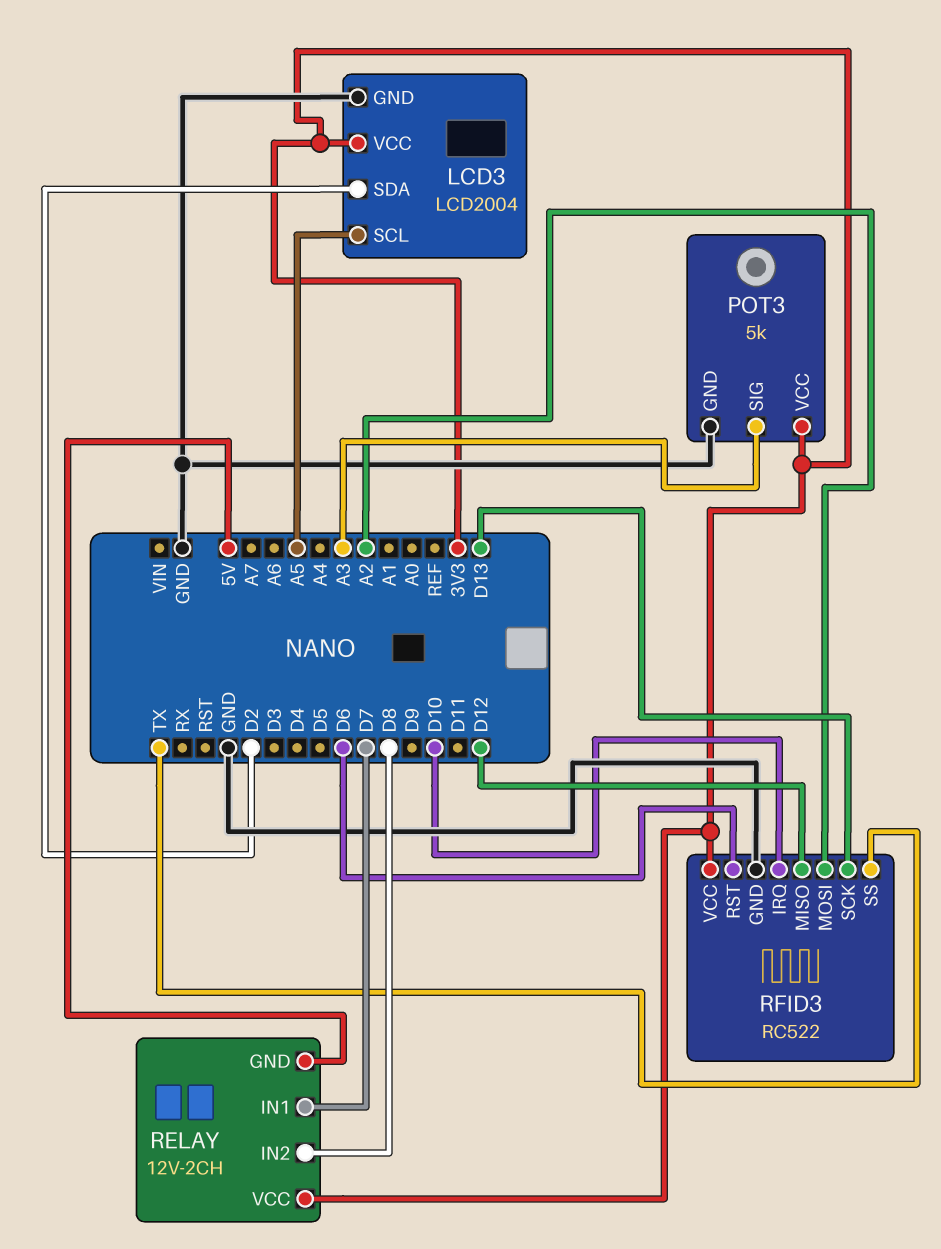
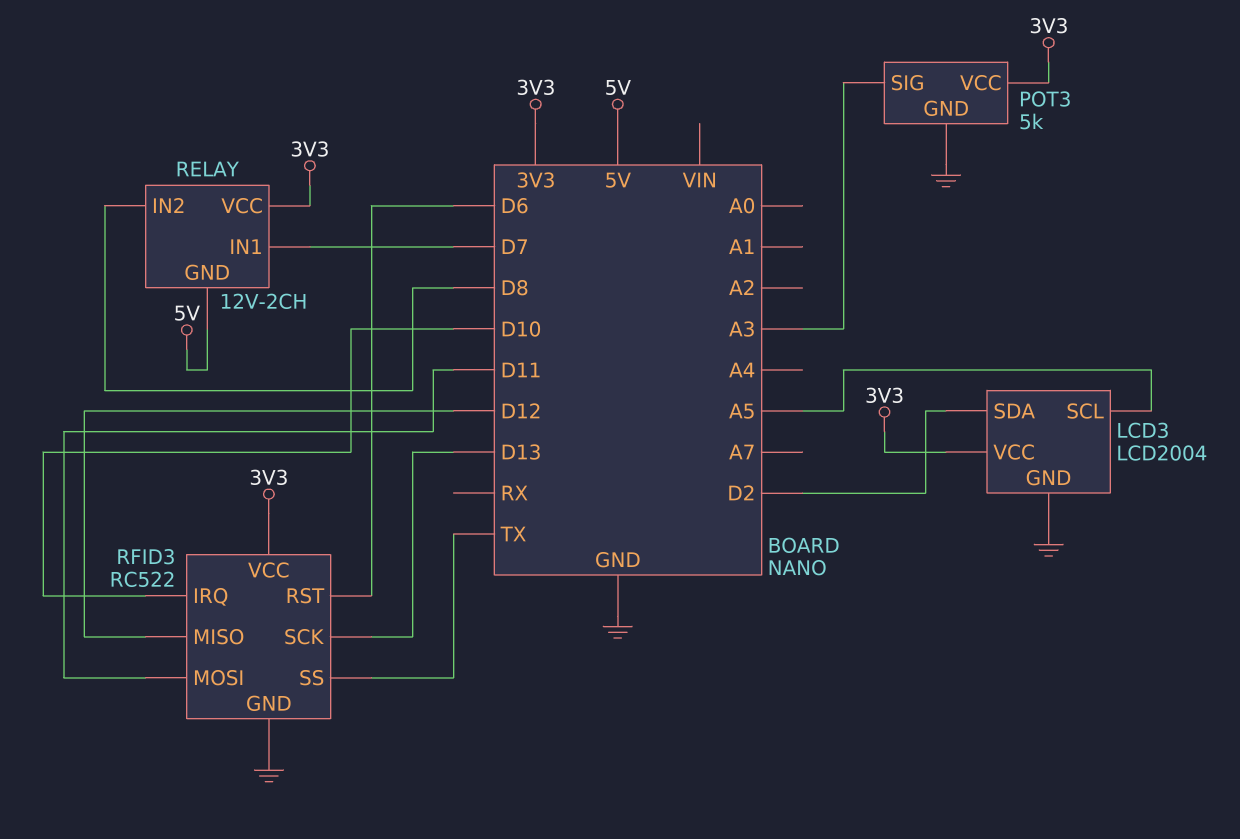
RFID3 pin MOSI: A2 -> D11

